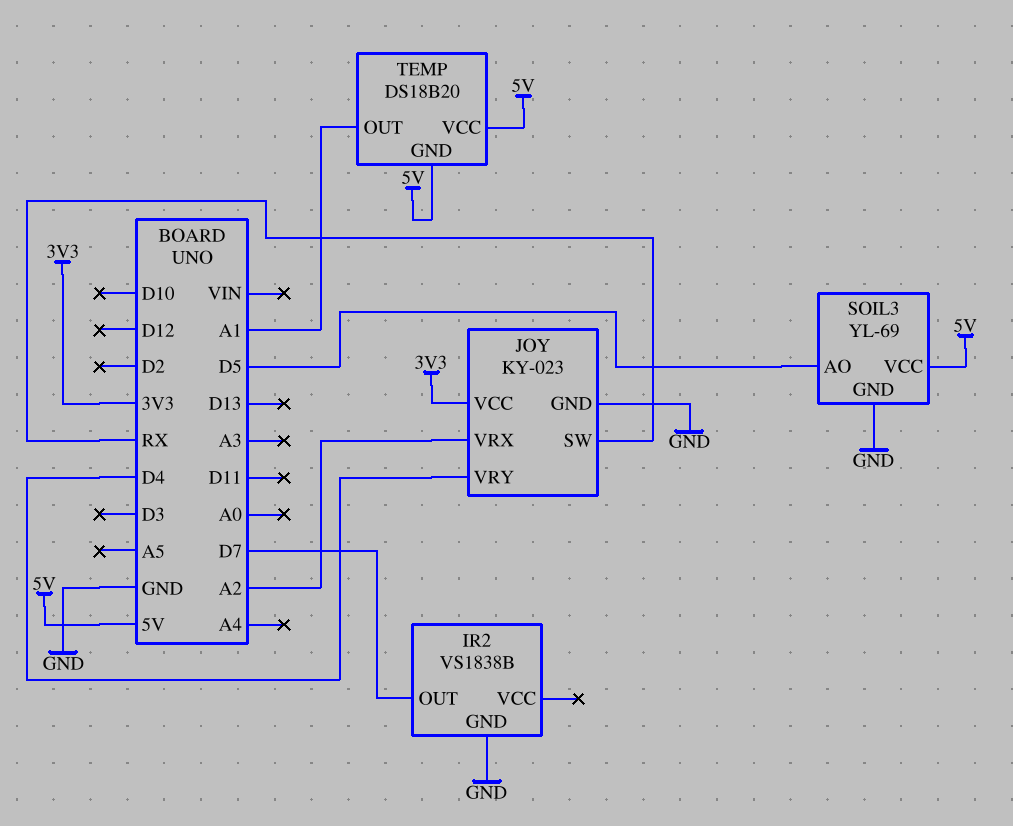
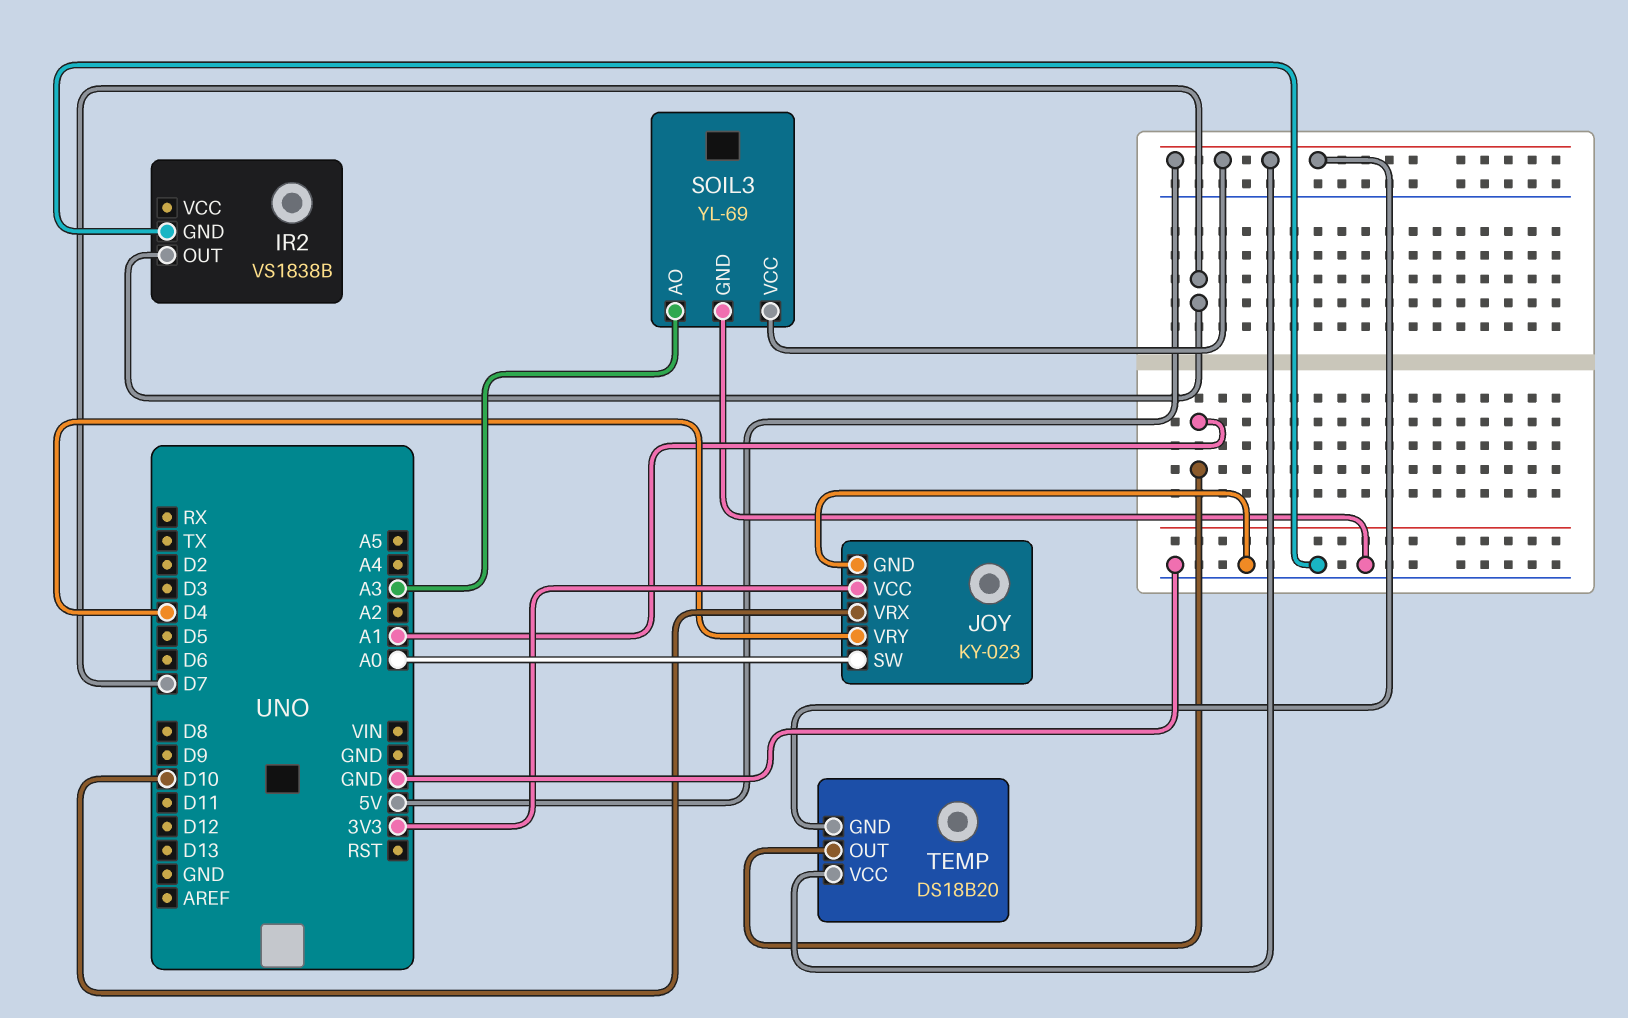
JOY pin SW: RX -> A0
JOY pin VRX: A2 -> D10
SOIL3 pin AO: D5 -> A3

